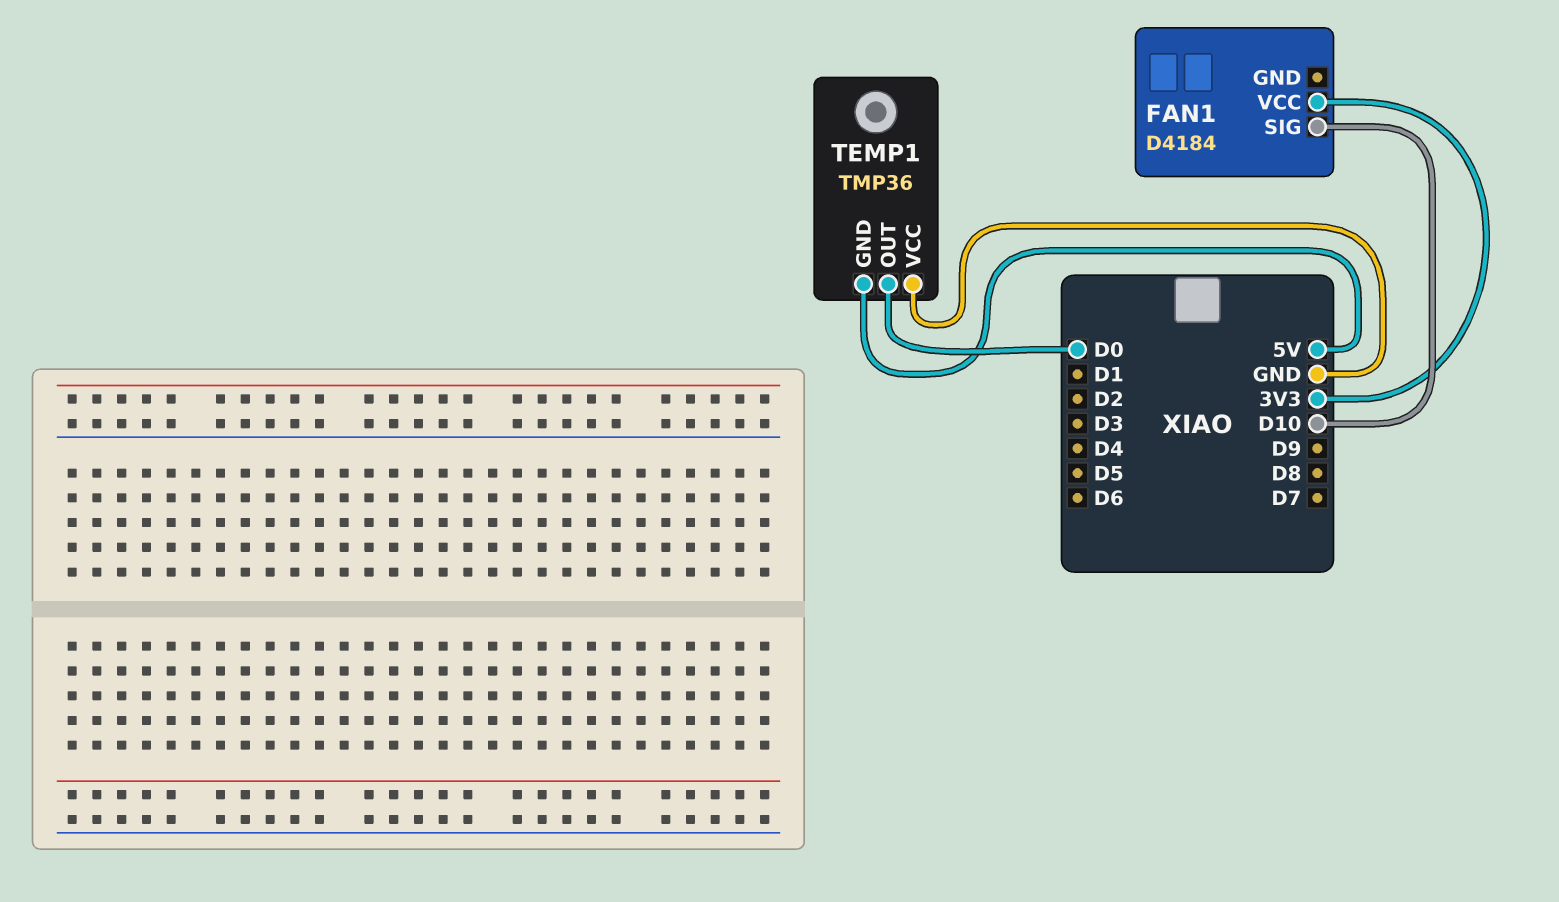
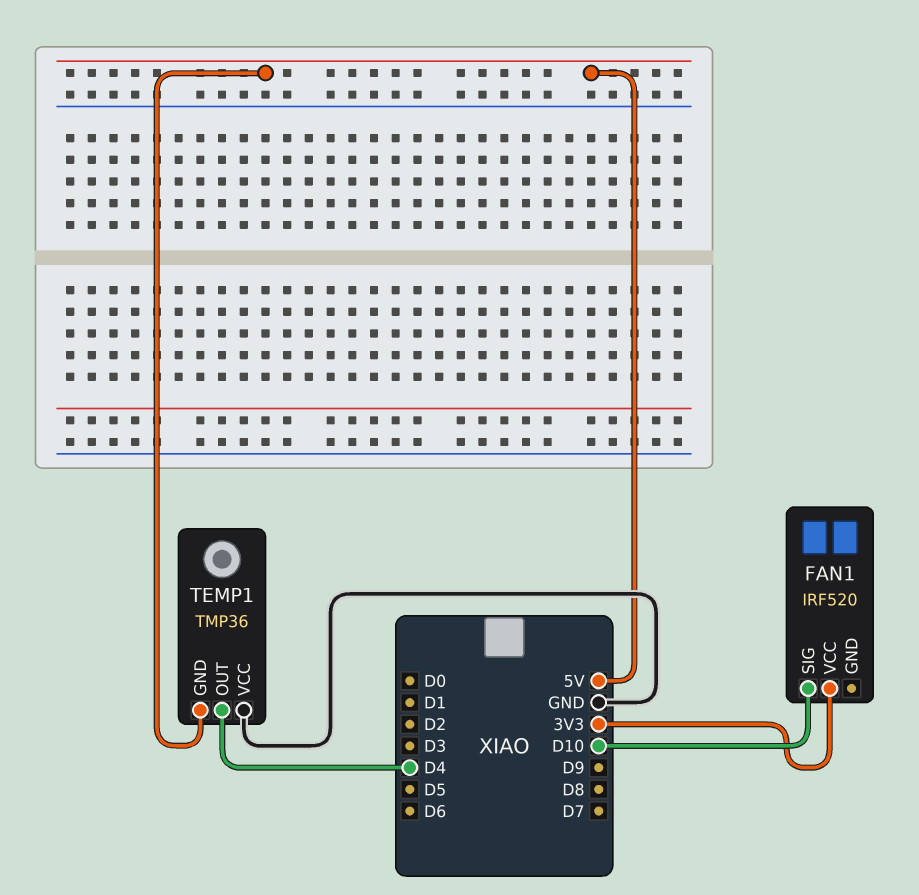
FAN1: D4184 -> IRF520
TEMP1 pin OUT: D0 -> D4

